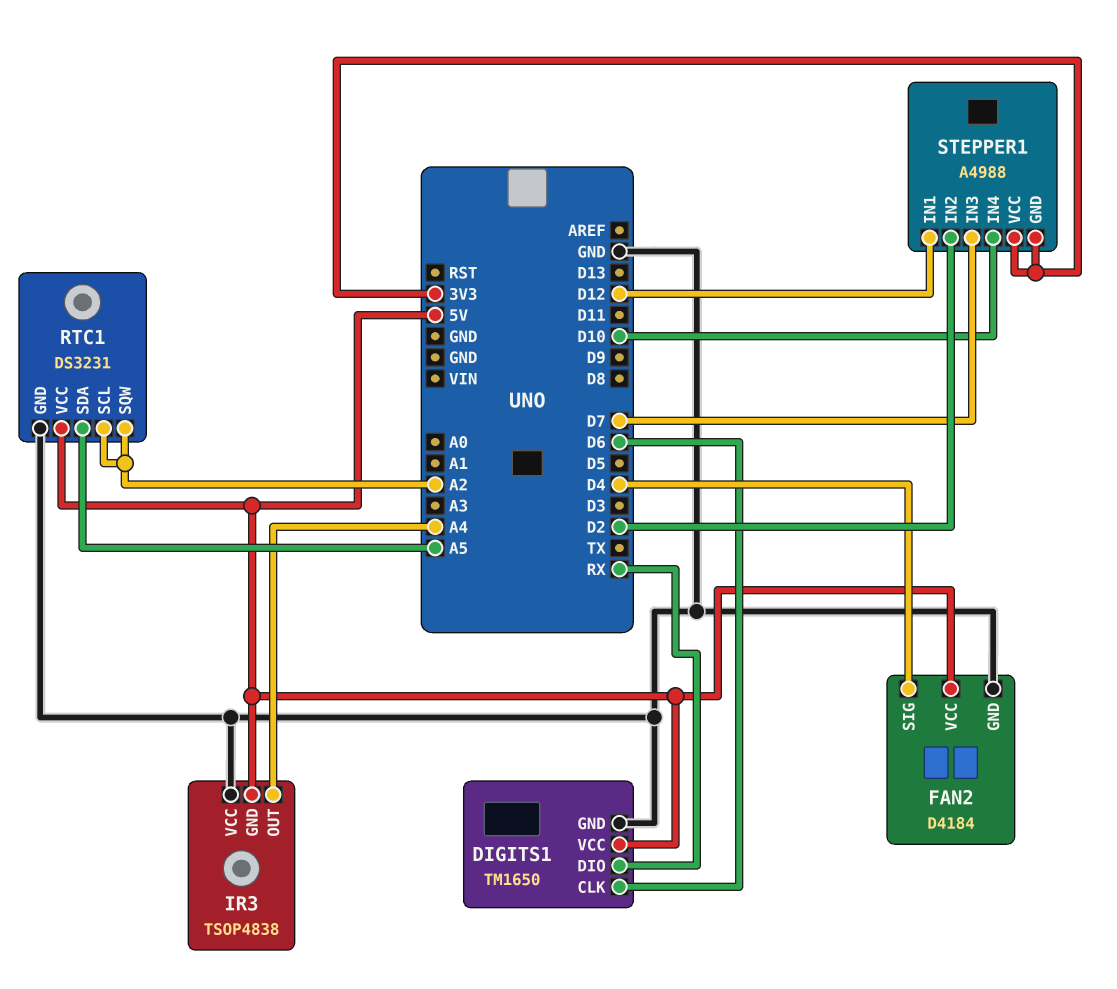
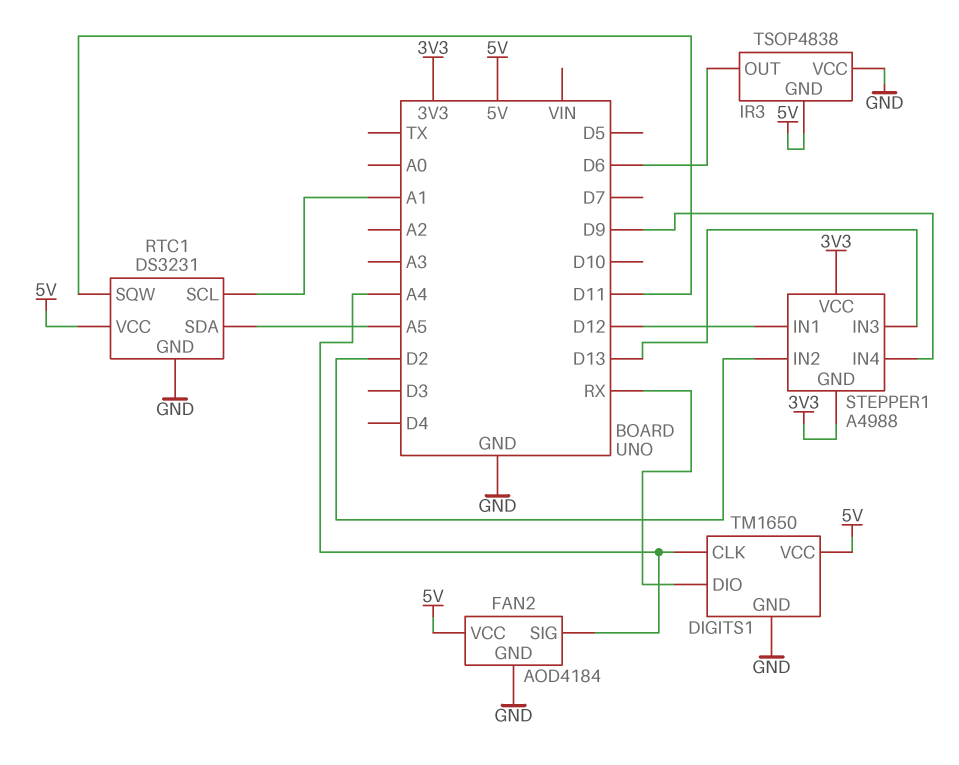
DIGITS1 pin CLK: D6 -> A4
FAN2: D4184 -> AOD4184
FAN2 pin SIG: D4 -> A4
IR3 pin OUT: A4 -> D6
RTC1 pin SCL: A2 -> A1
RTC1 pin SQW: A2 -> D11
STEPPER1 pin IN3: D7 -> D13
STEPPER1 pin IN4: D10 -> D9

